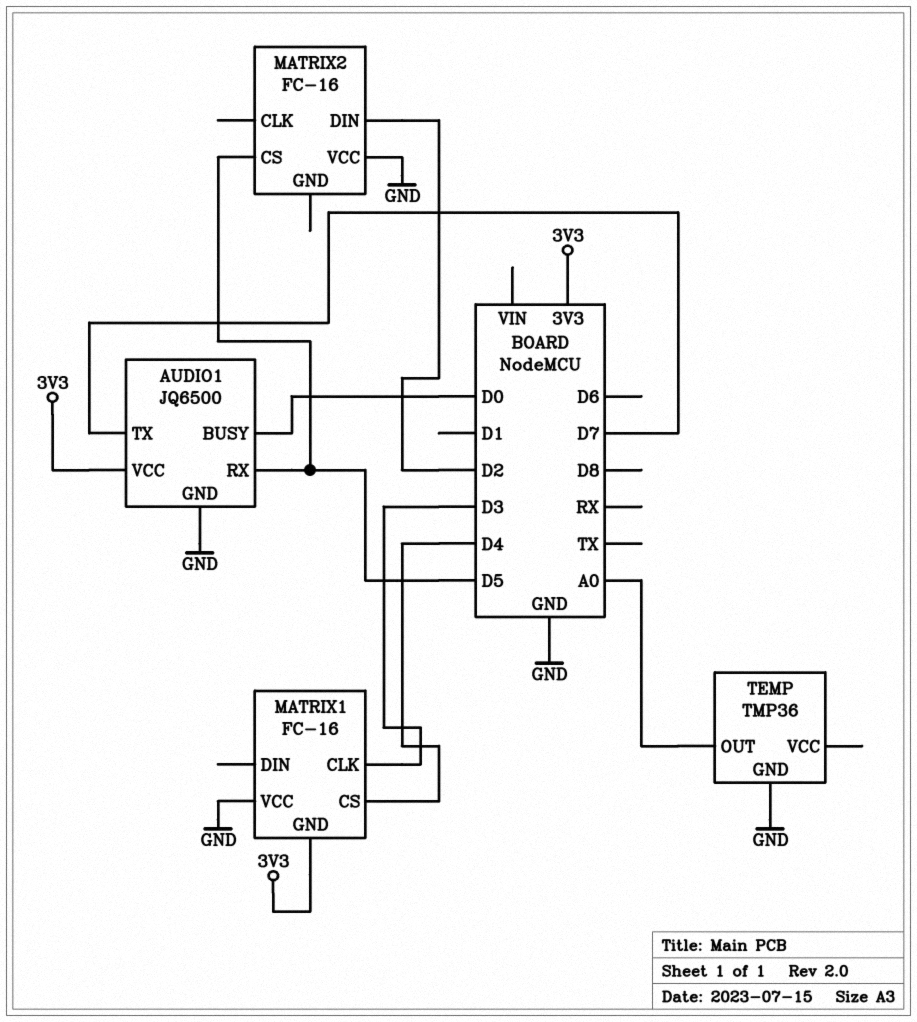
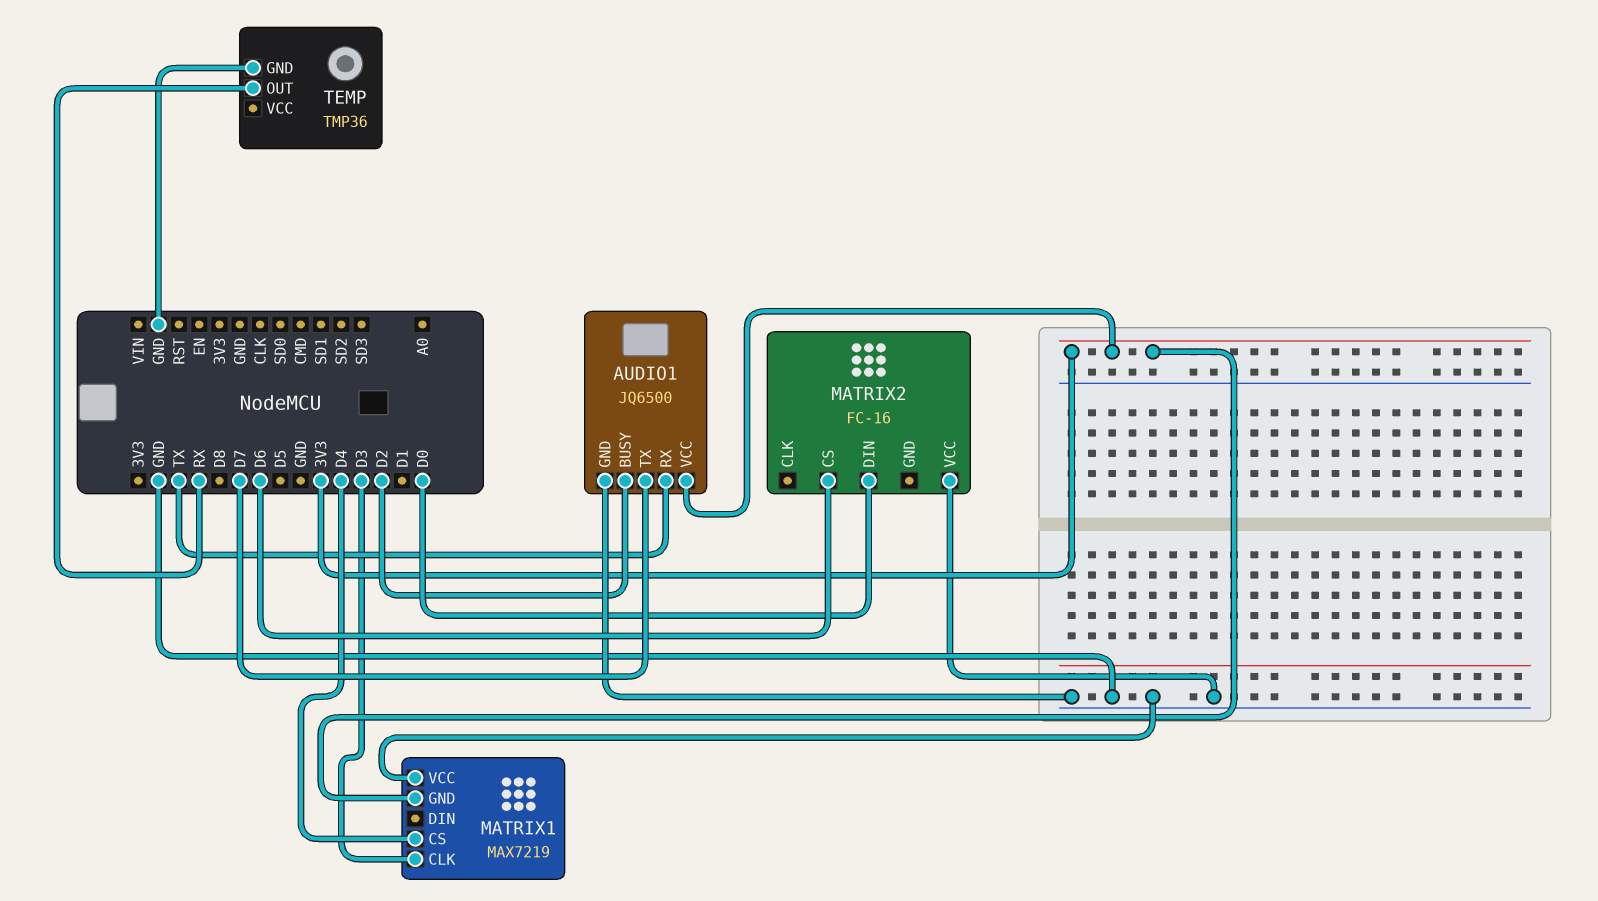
AUDIO1 pin BUSY: D0 -> D2
AUDIO1 pin RX: D5 -> TX
MATRIX1: FC-16 -> MAX7219
MATRIX2 pin CS: D5 -> D6
MATRIX2 pin DIN: D2 -> D0
TEMP pin OUT: A0 -> RX

